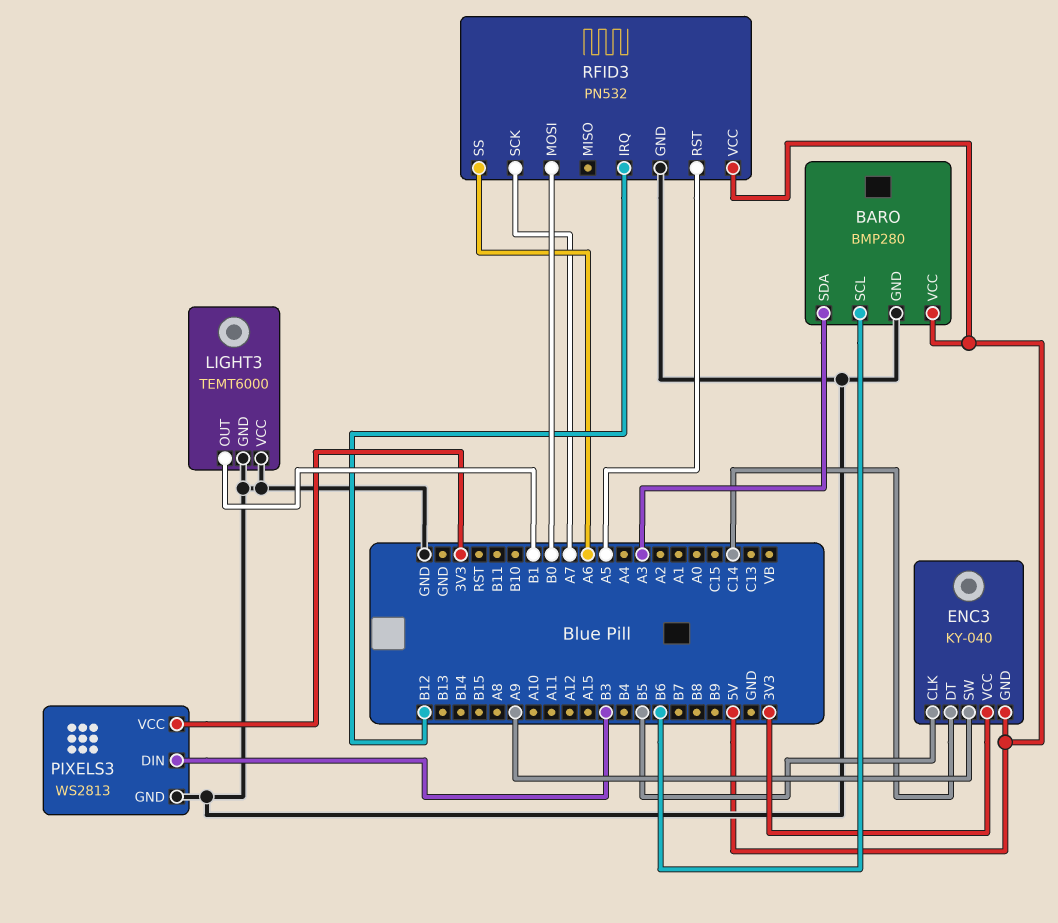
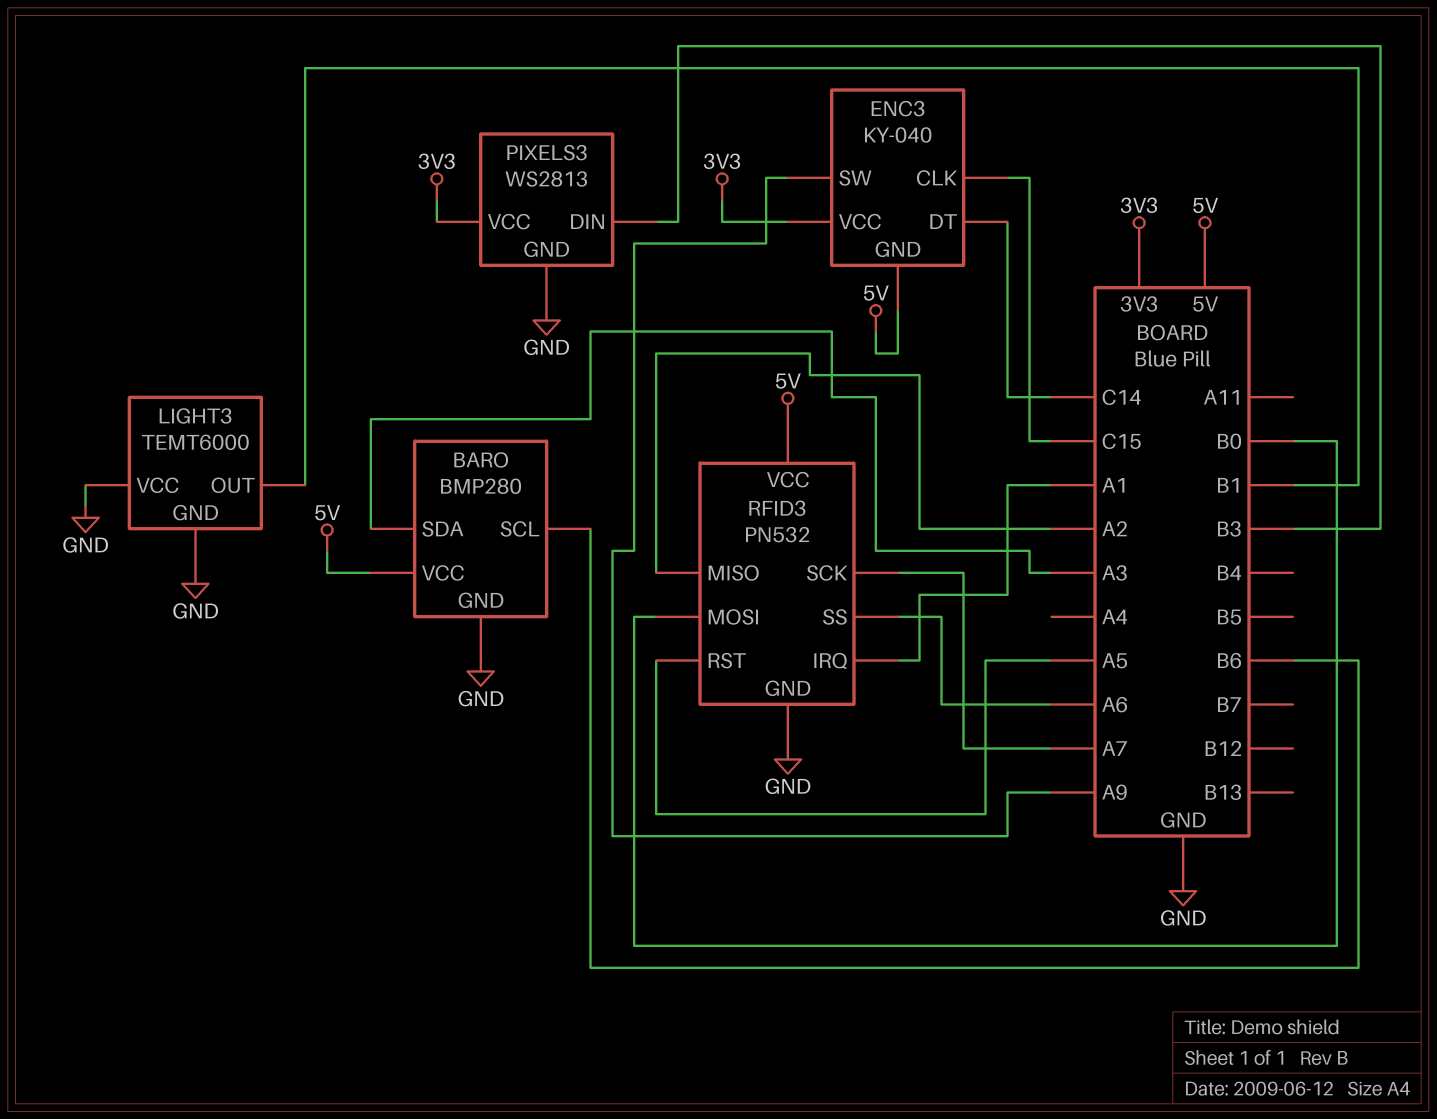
ENC3 pin CLK: B5 -> C15
RFID3 pin IRQ: B12 -> A1
RFID3 pin MISO: none -> A2

